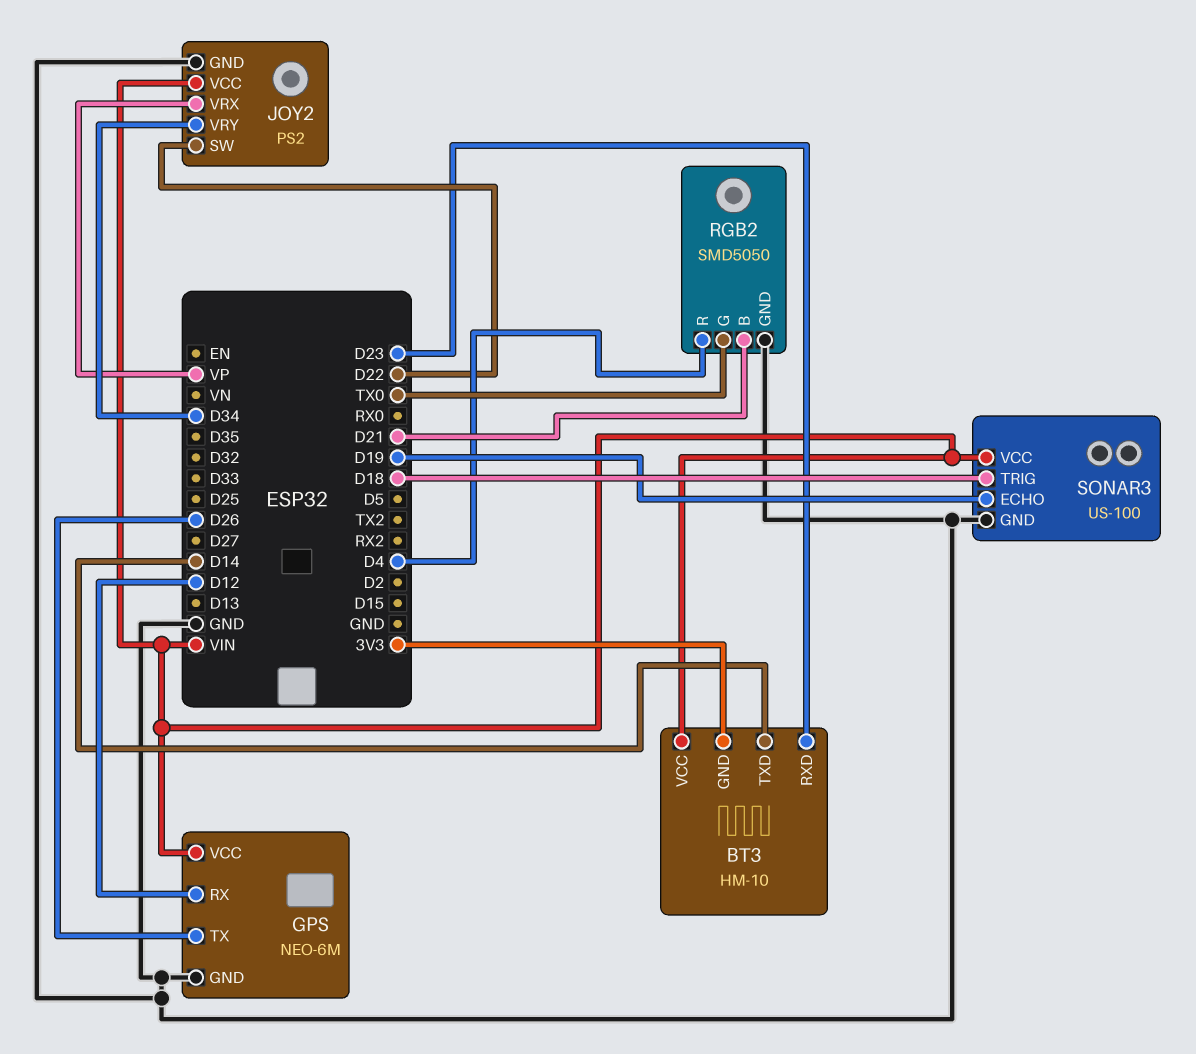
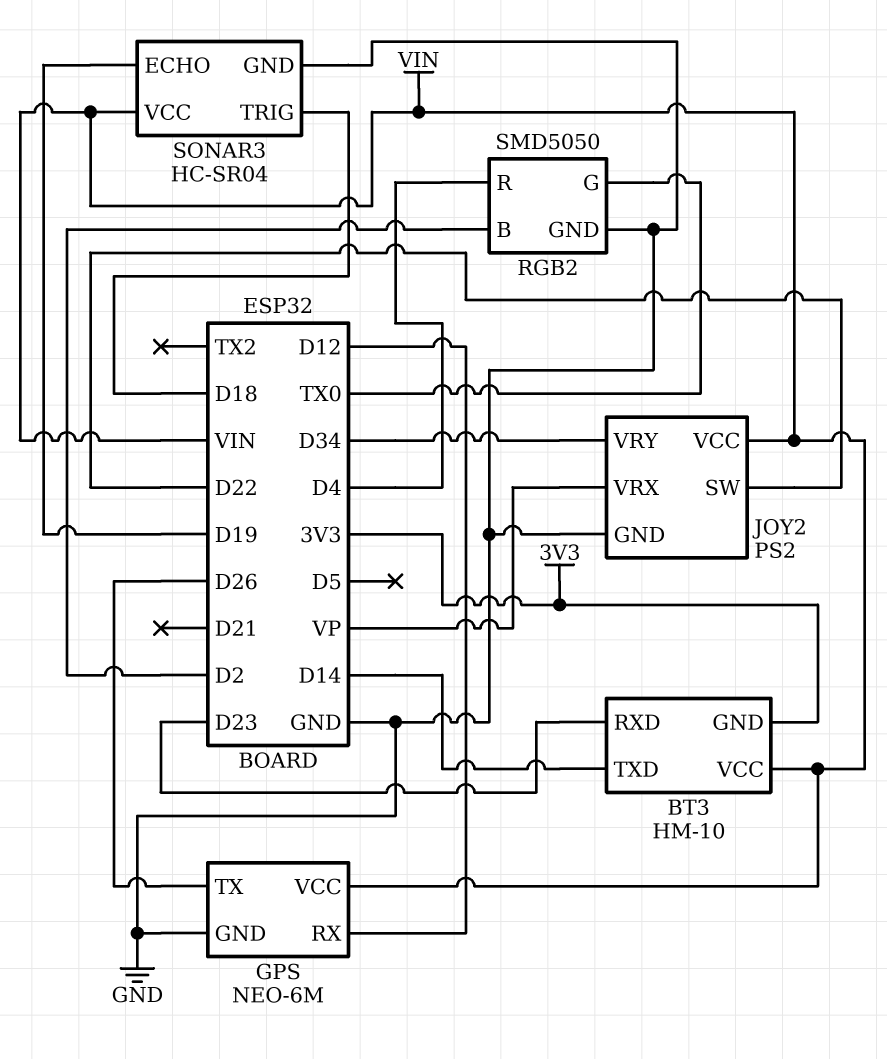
RGB2 pin B: D21 -> D2
SONAR3: US-100 -> HC-SR04

